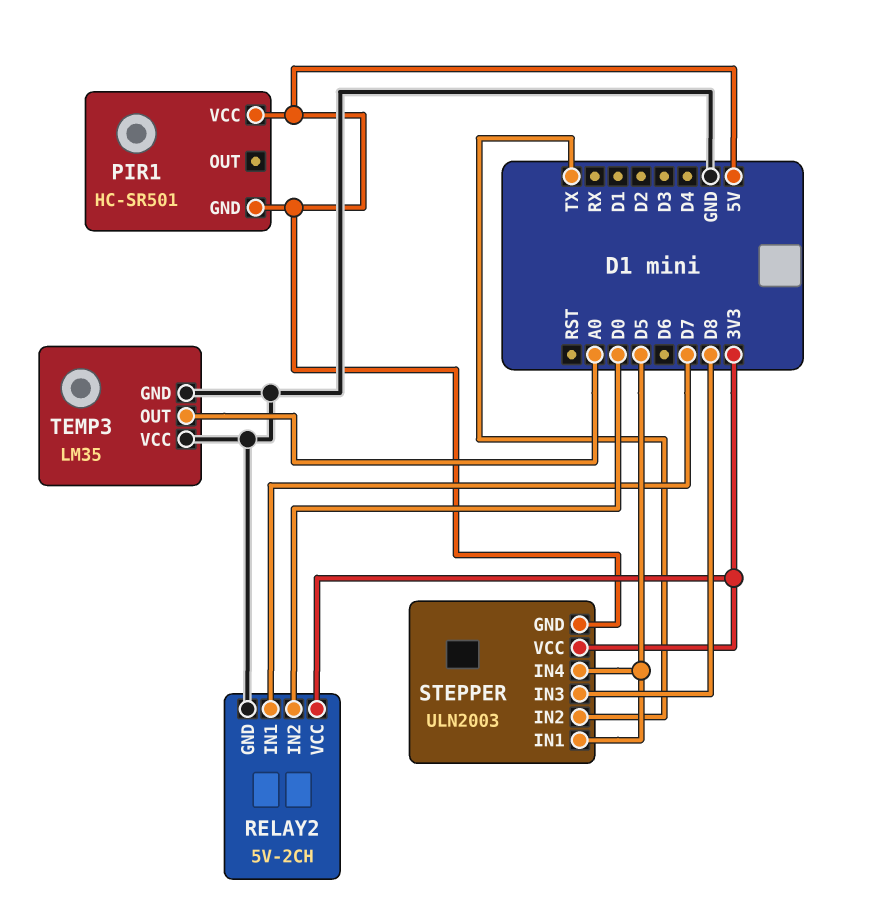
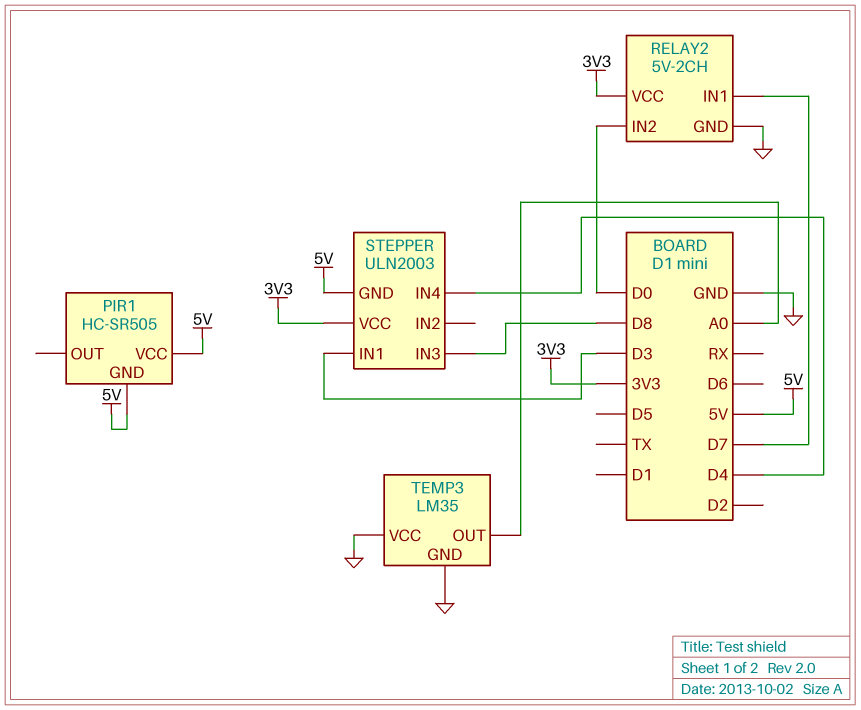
PIR1: HC-SR501 -> HC-SR505
STEPPER pin IN1: D5 -> D3
STEPPER pin IN2: TX -> none
STEPPER pin IN4: D5 -> D4

